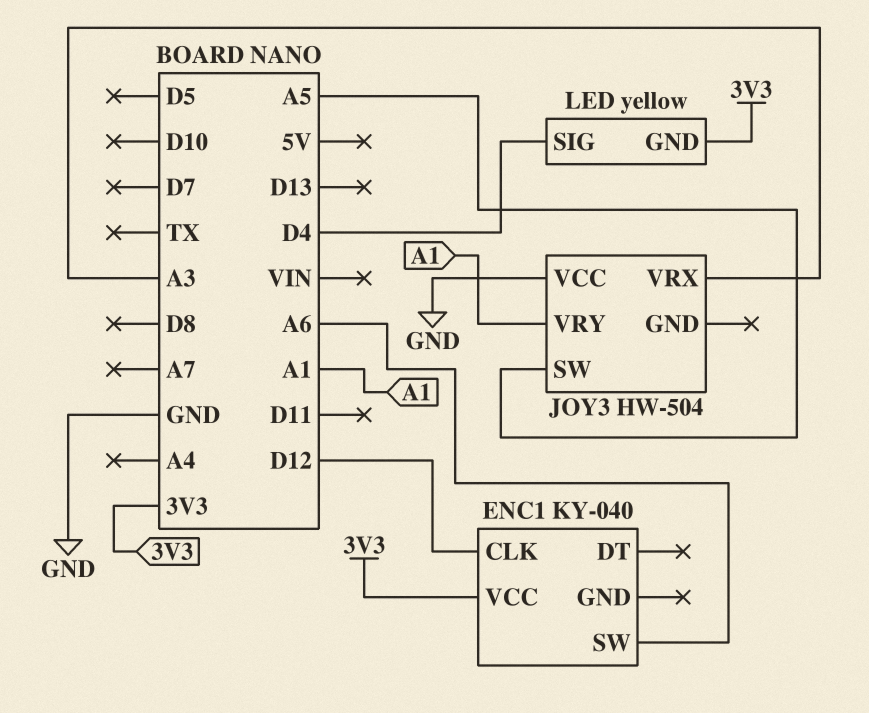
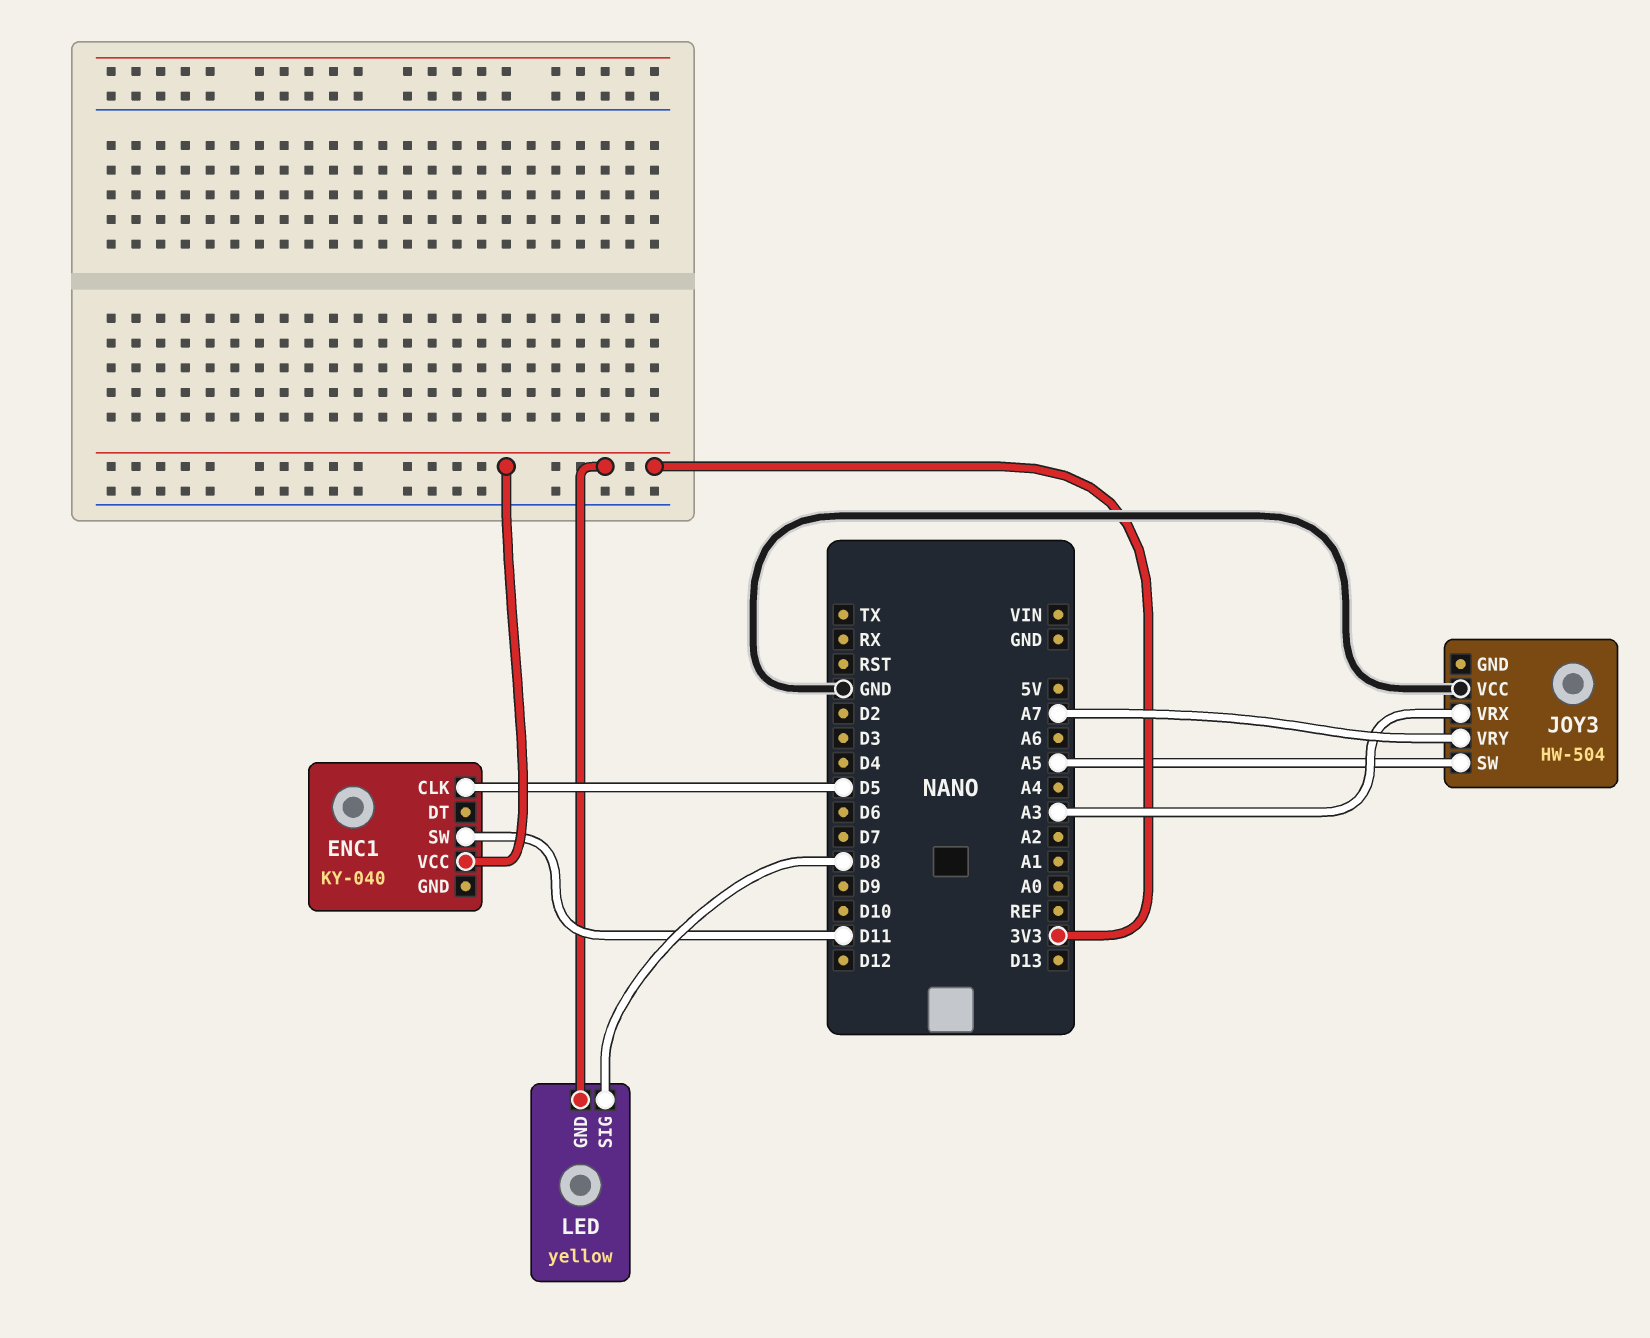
ENC1 pin CLK: D12 -> D5
ENC1 pin SW: A6 -> D11
JOY3 pin VRY: A1 -> A7
LED pin SIG: D4 -> D8

